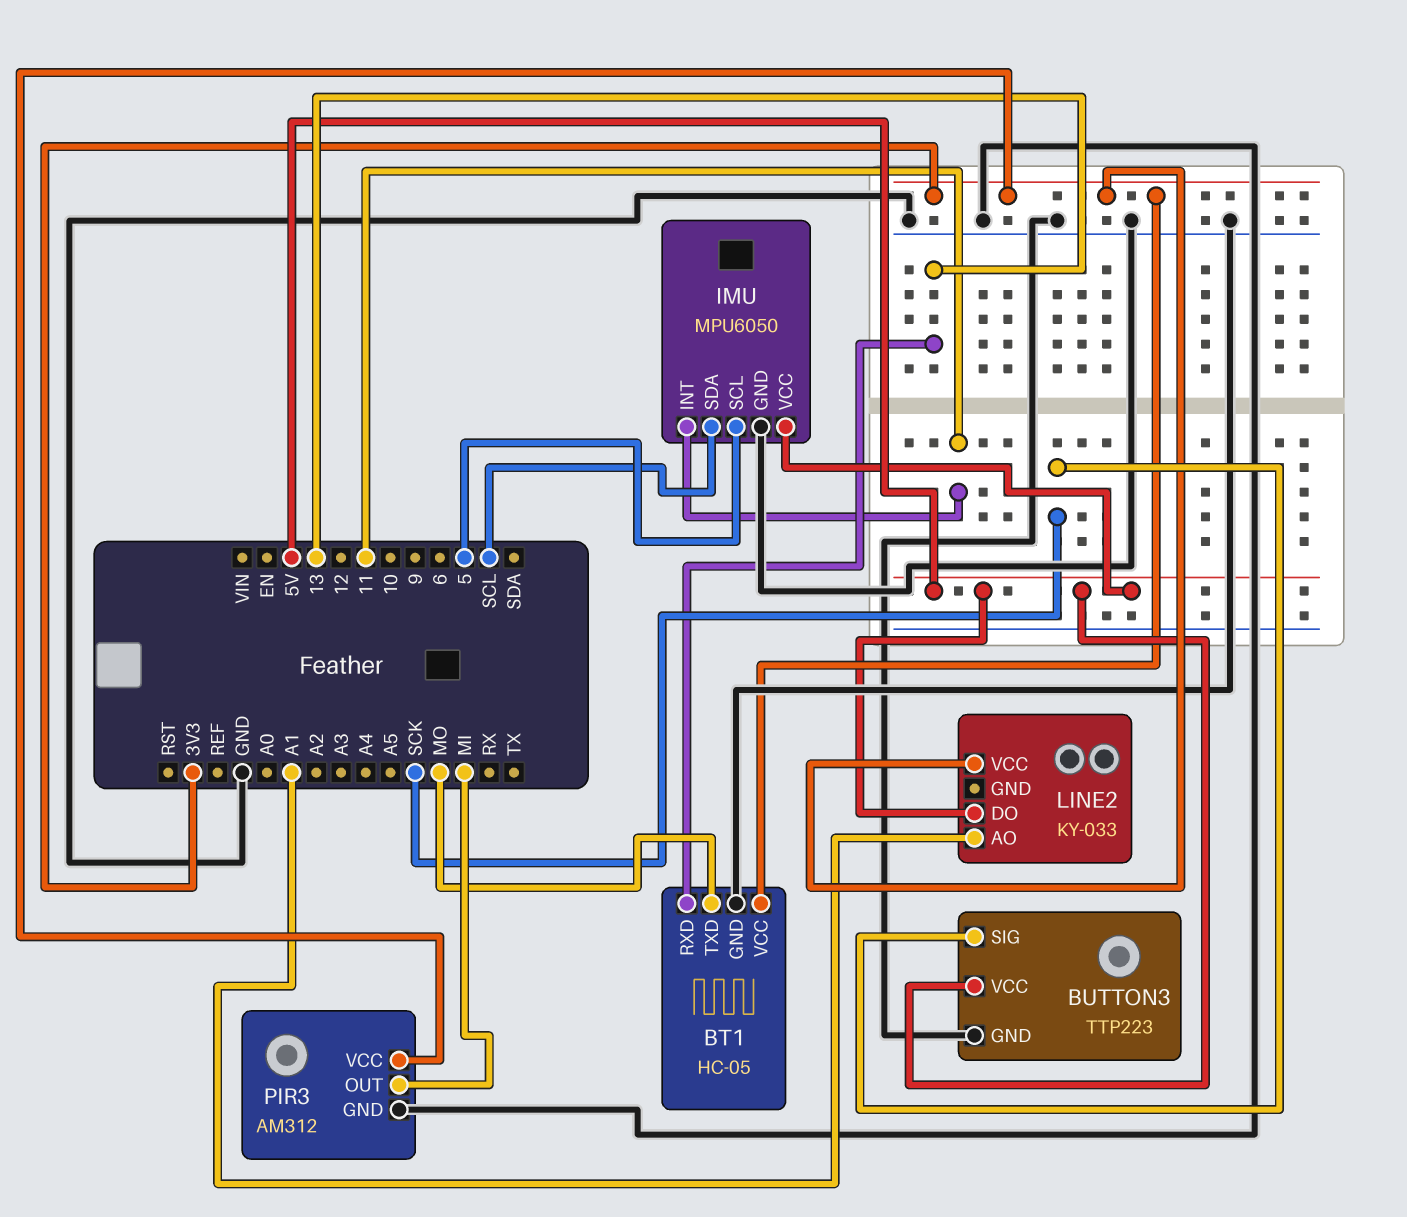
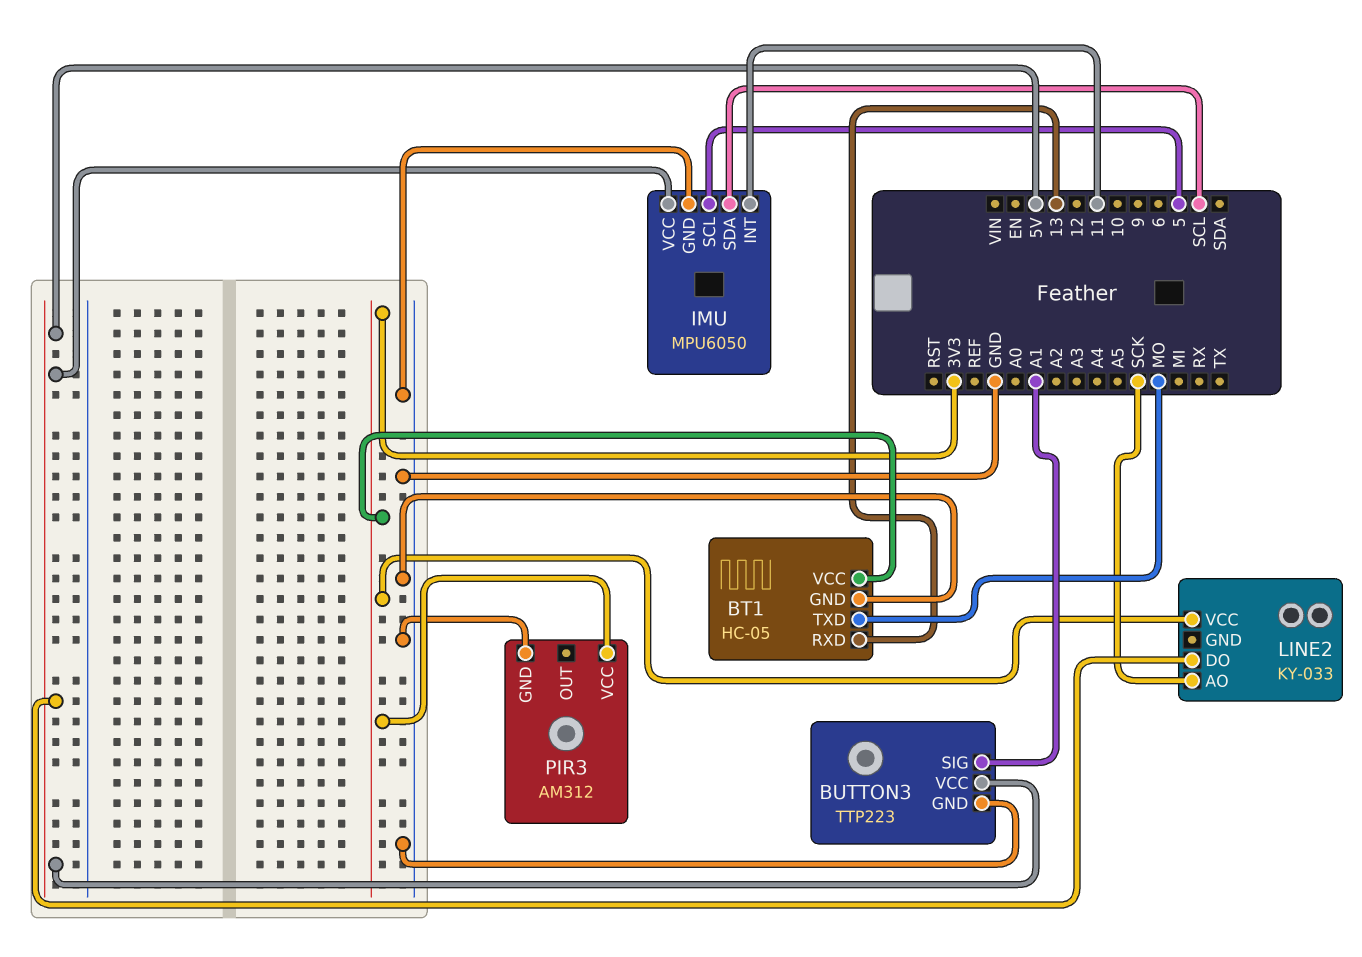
BUTTON3 pin SIG: SCK -> A1
LINE2 pin AO: A1 -> SCK
PIR3 pin OUT: MI -> none

